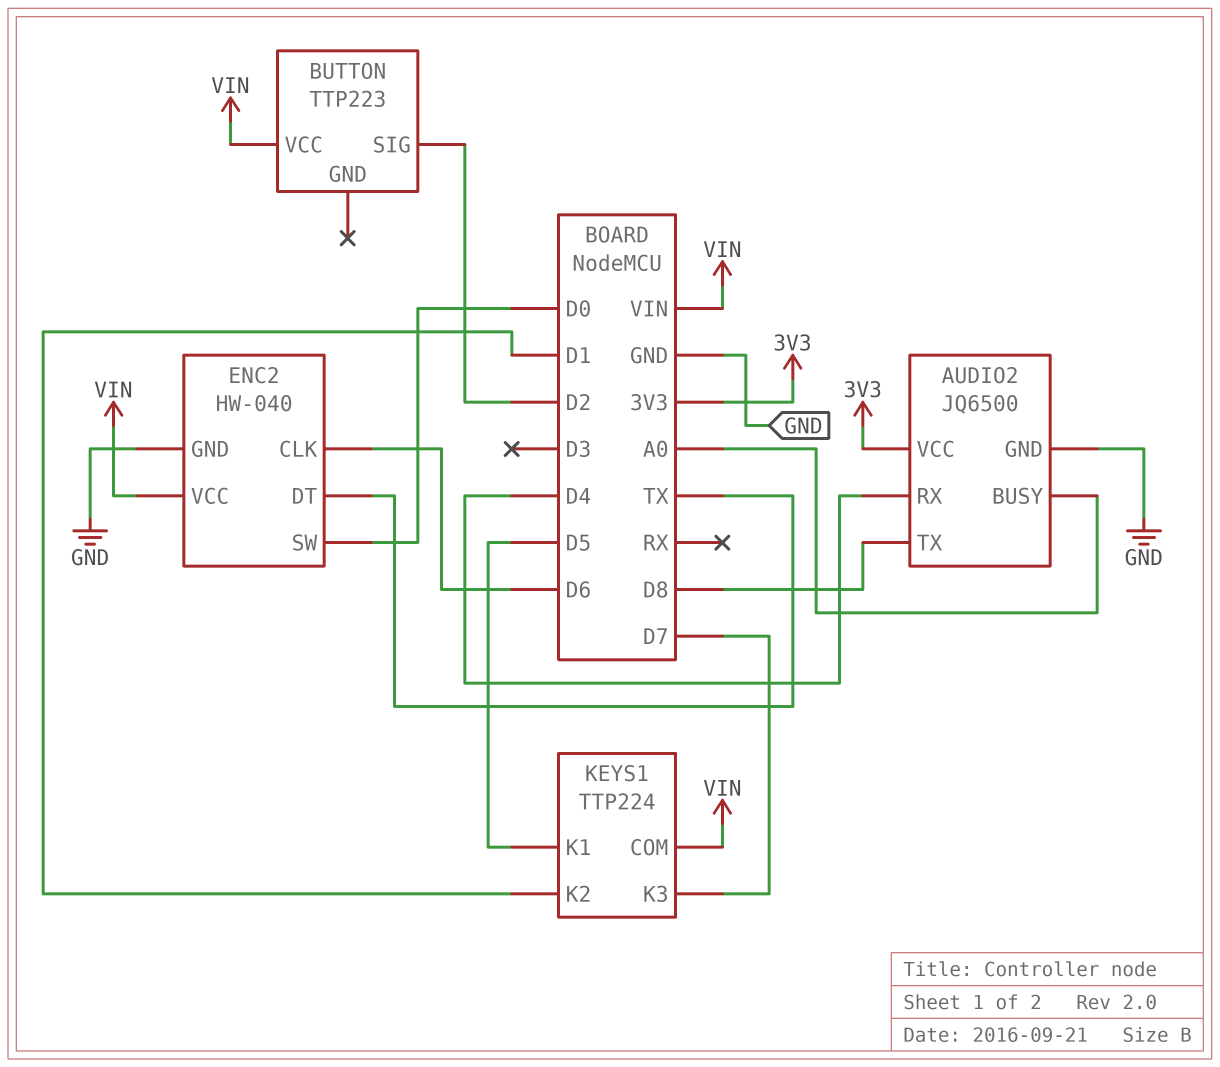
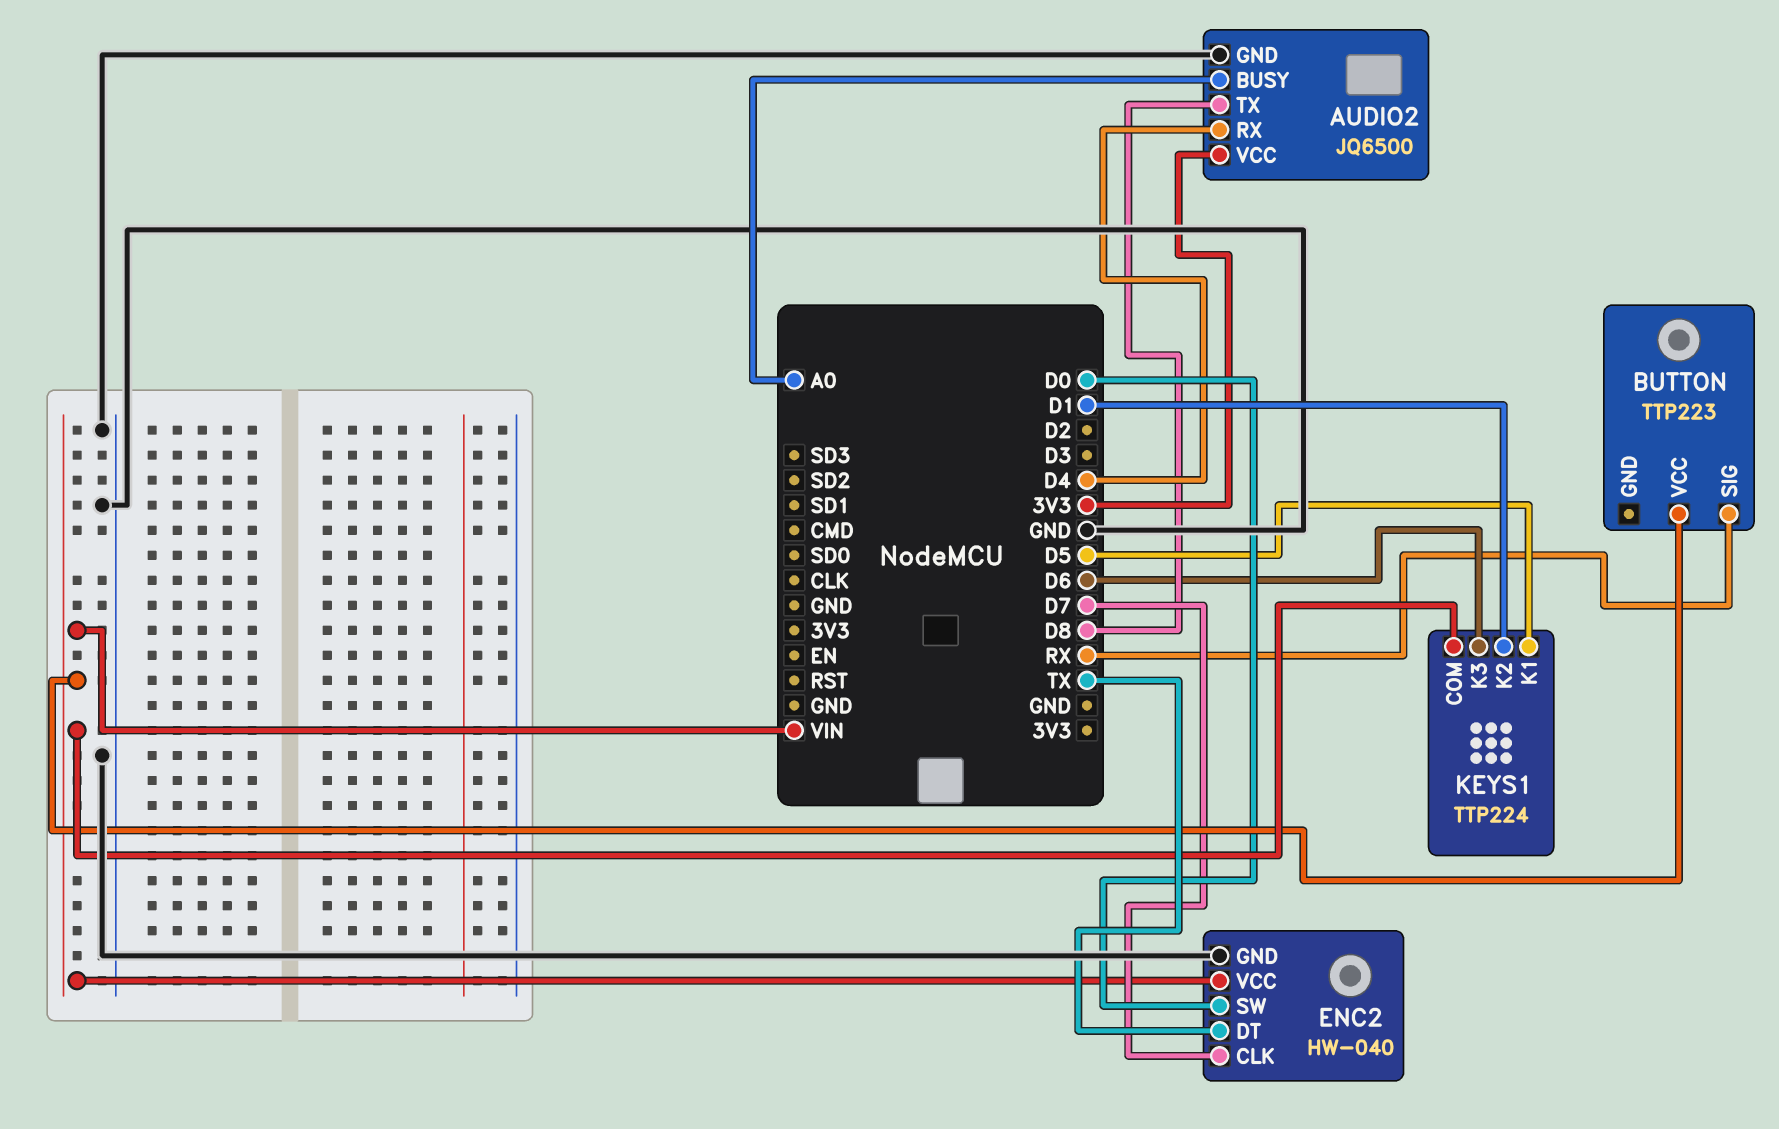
BUTTON pin SIG: D2 -> RX
ENC2 pin CLK: D6 -> D7
KEYS1 pin K3: D7 -> D6

